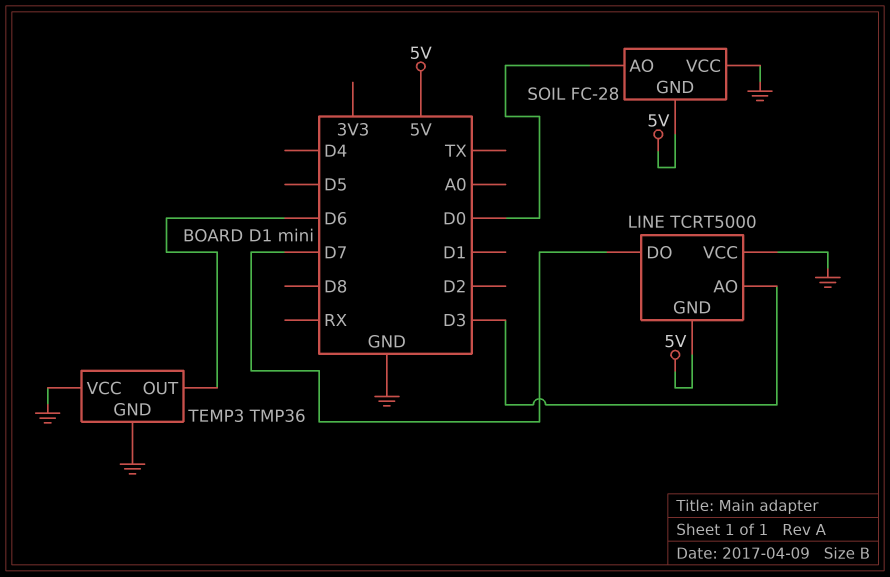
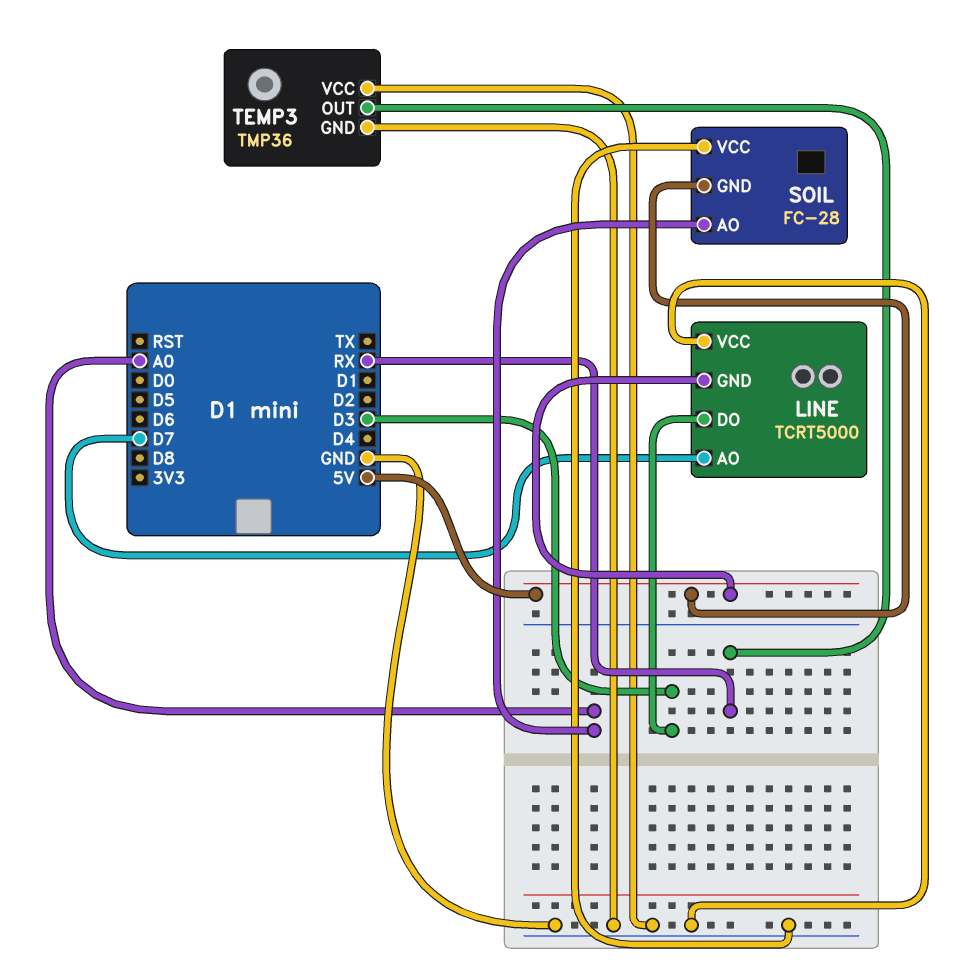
LINE pin AO: D3 -> D7
LINE pin DO: D7 -> D3
SOIL pin AO: D0 -> A0
TEMP3 pin OUT: D6 -> RX

